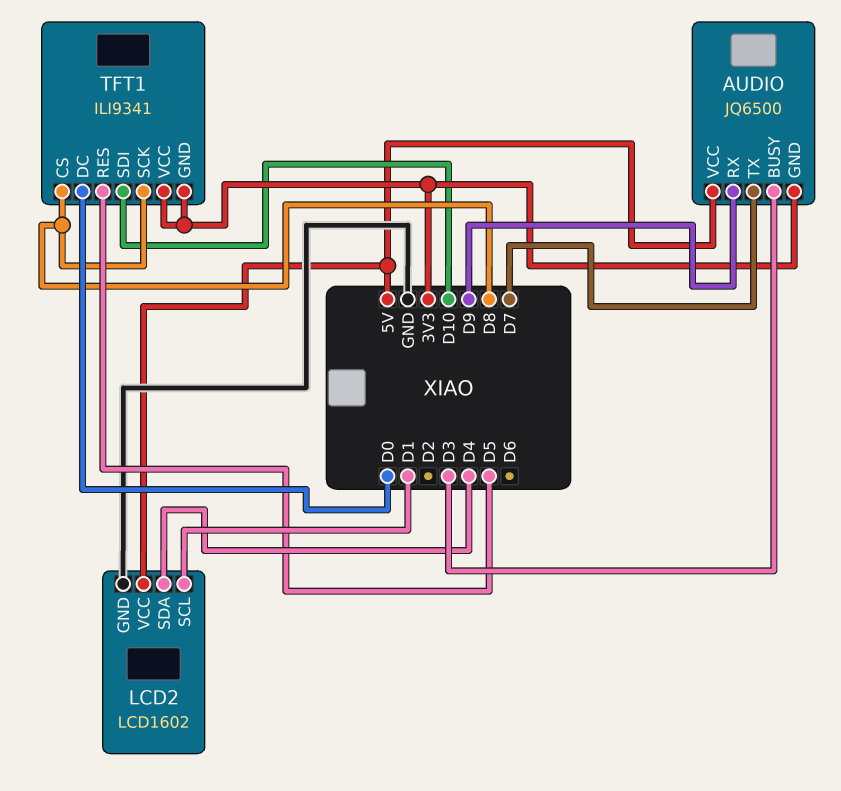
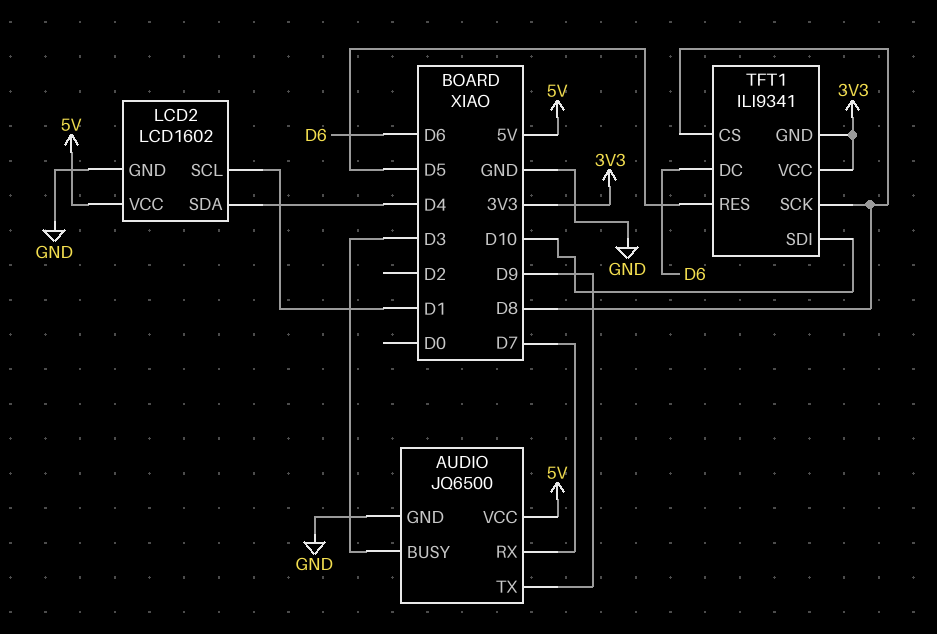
AUDIO pin GND: 3V3 -> GND
AUDIO pin RX: D9 -> D7
AUDIO pin TX: D7 -> D9
TFT1 pin DC: D0 -> D6

